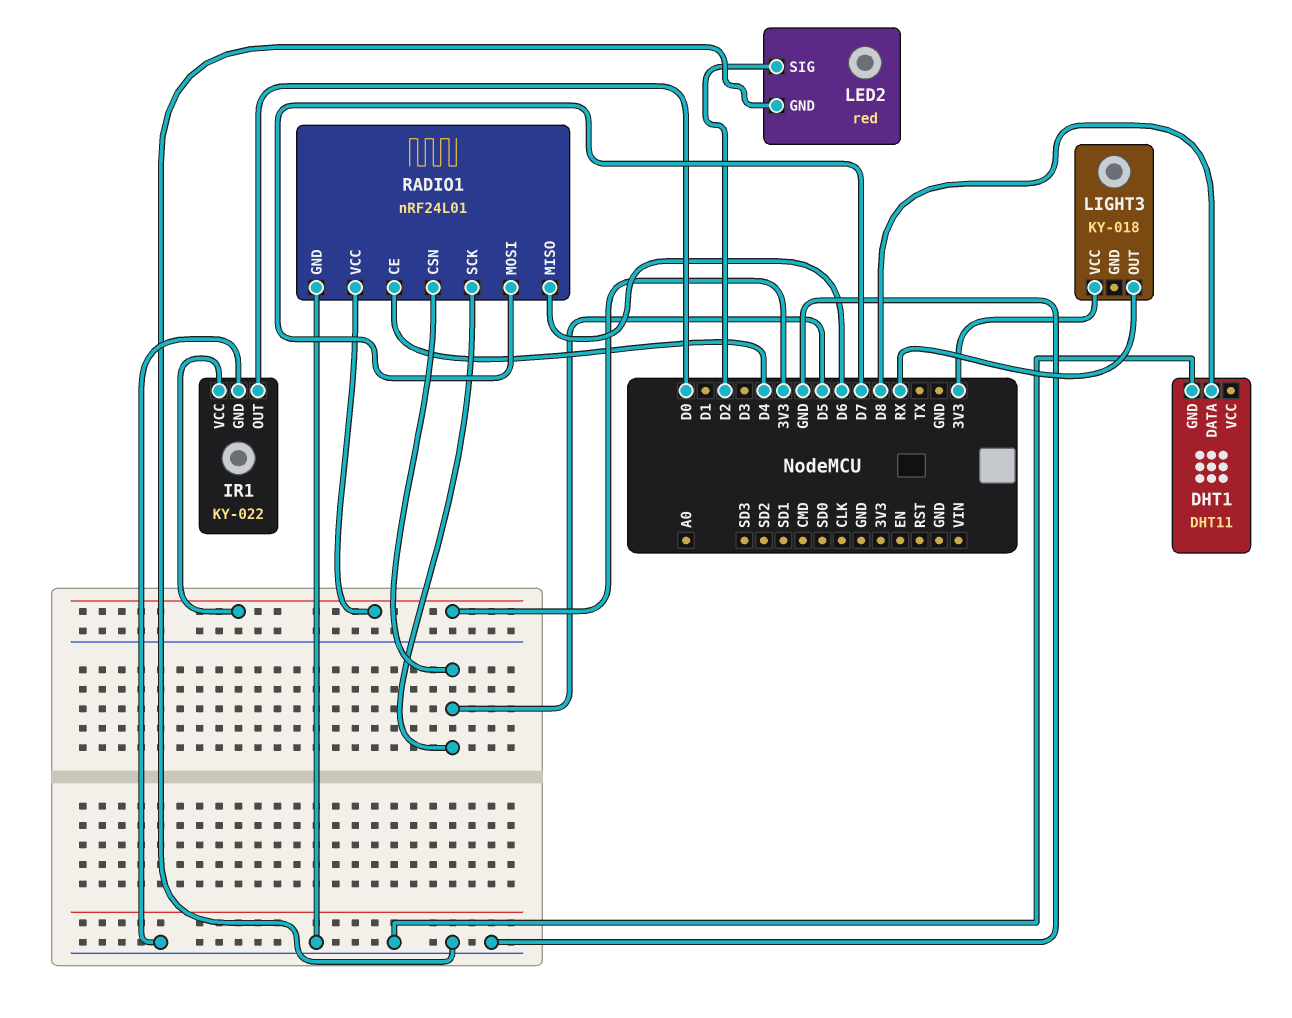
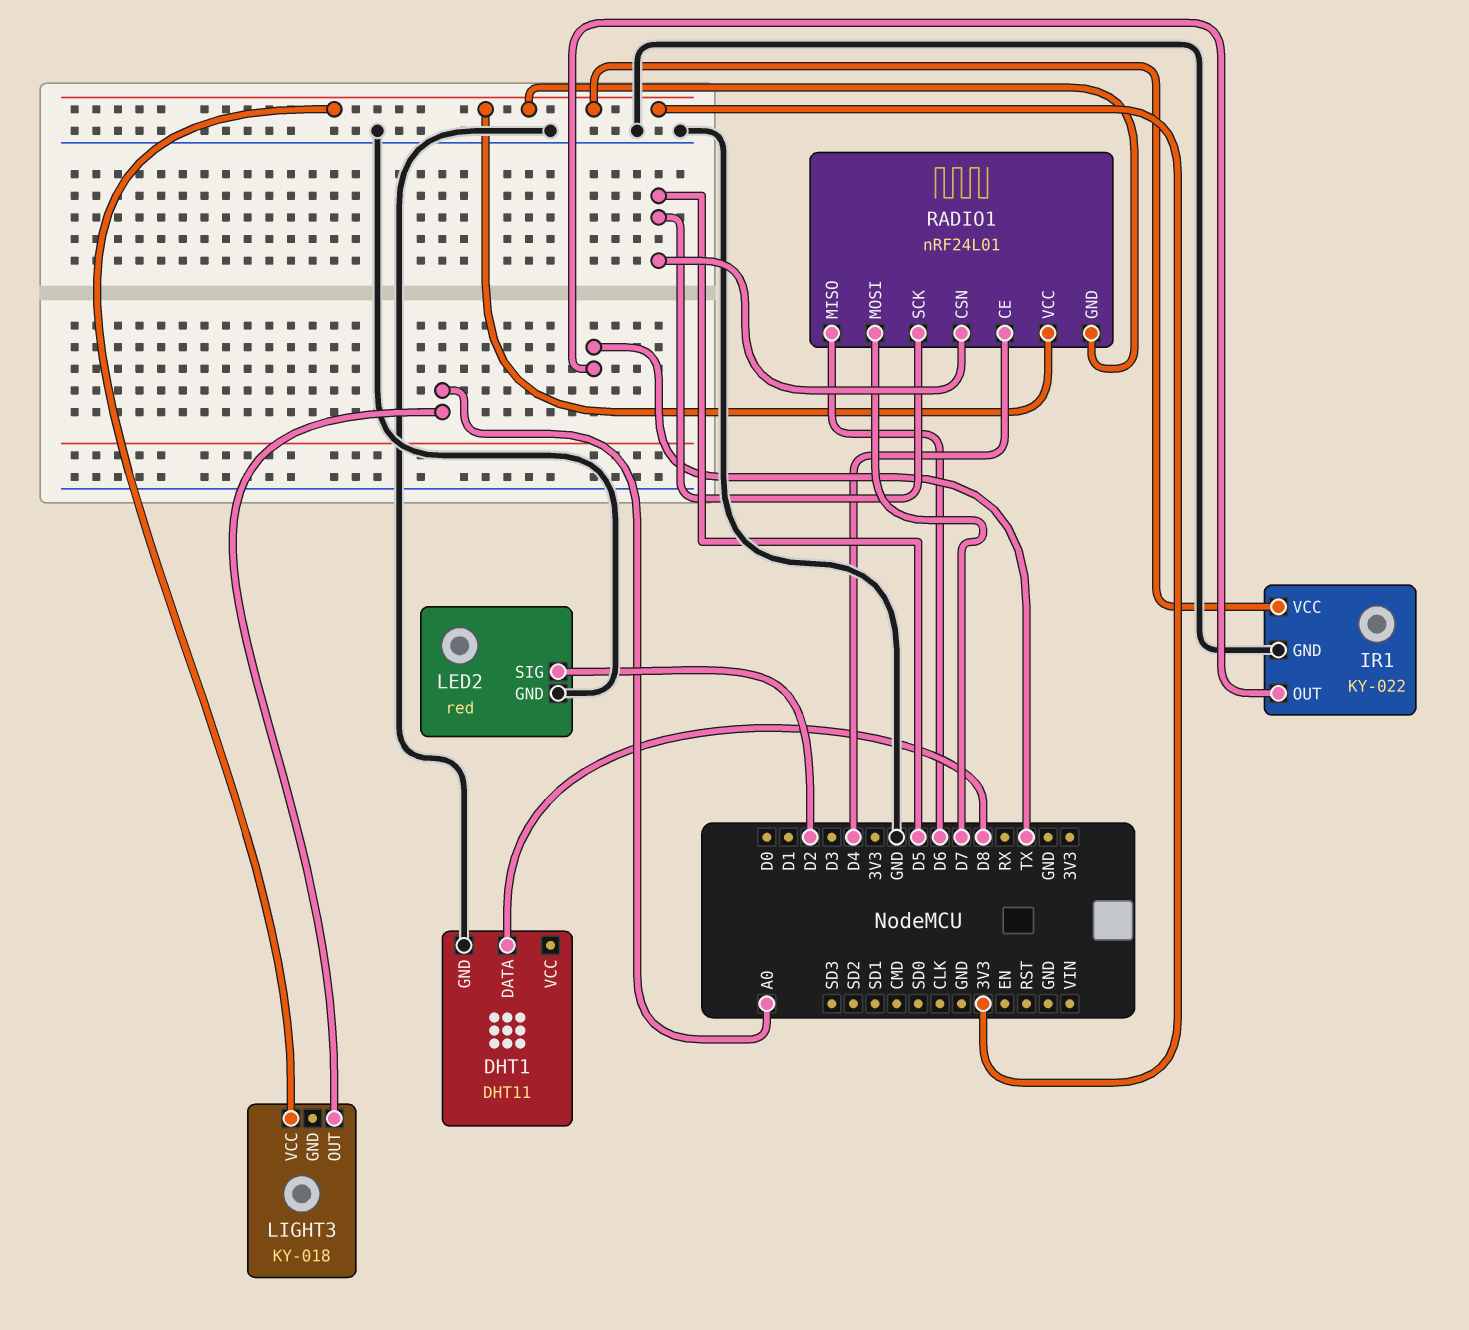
IR1 pin OUT: D0 -> TX
LIGHT3 pin OUT: RX -> A0
RADIO1 pin GND: GND -> 3V3

